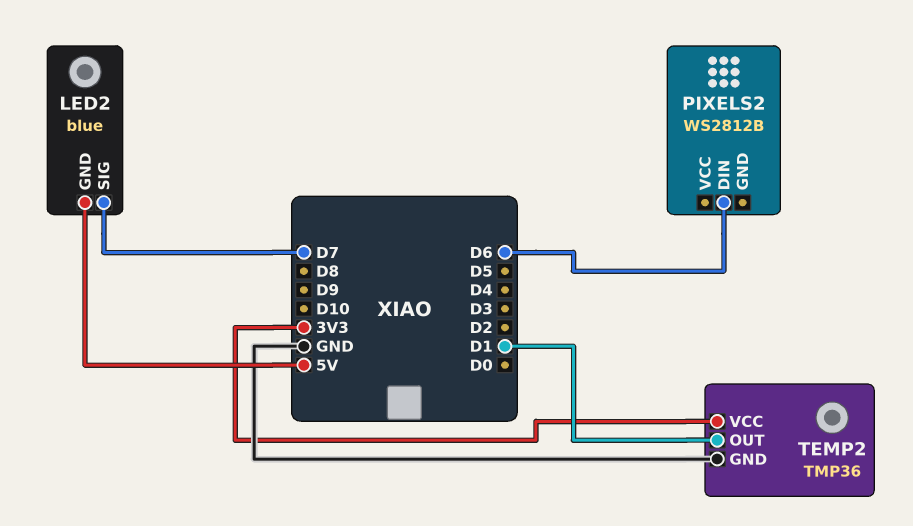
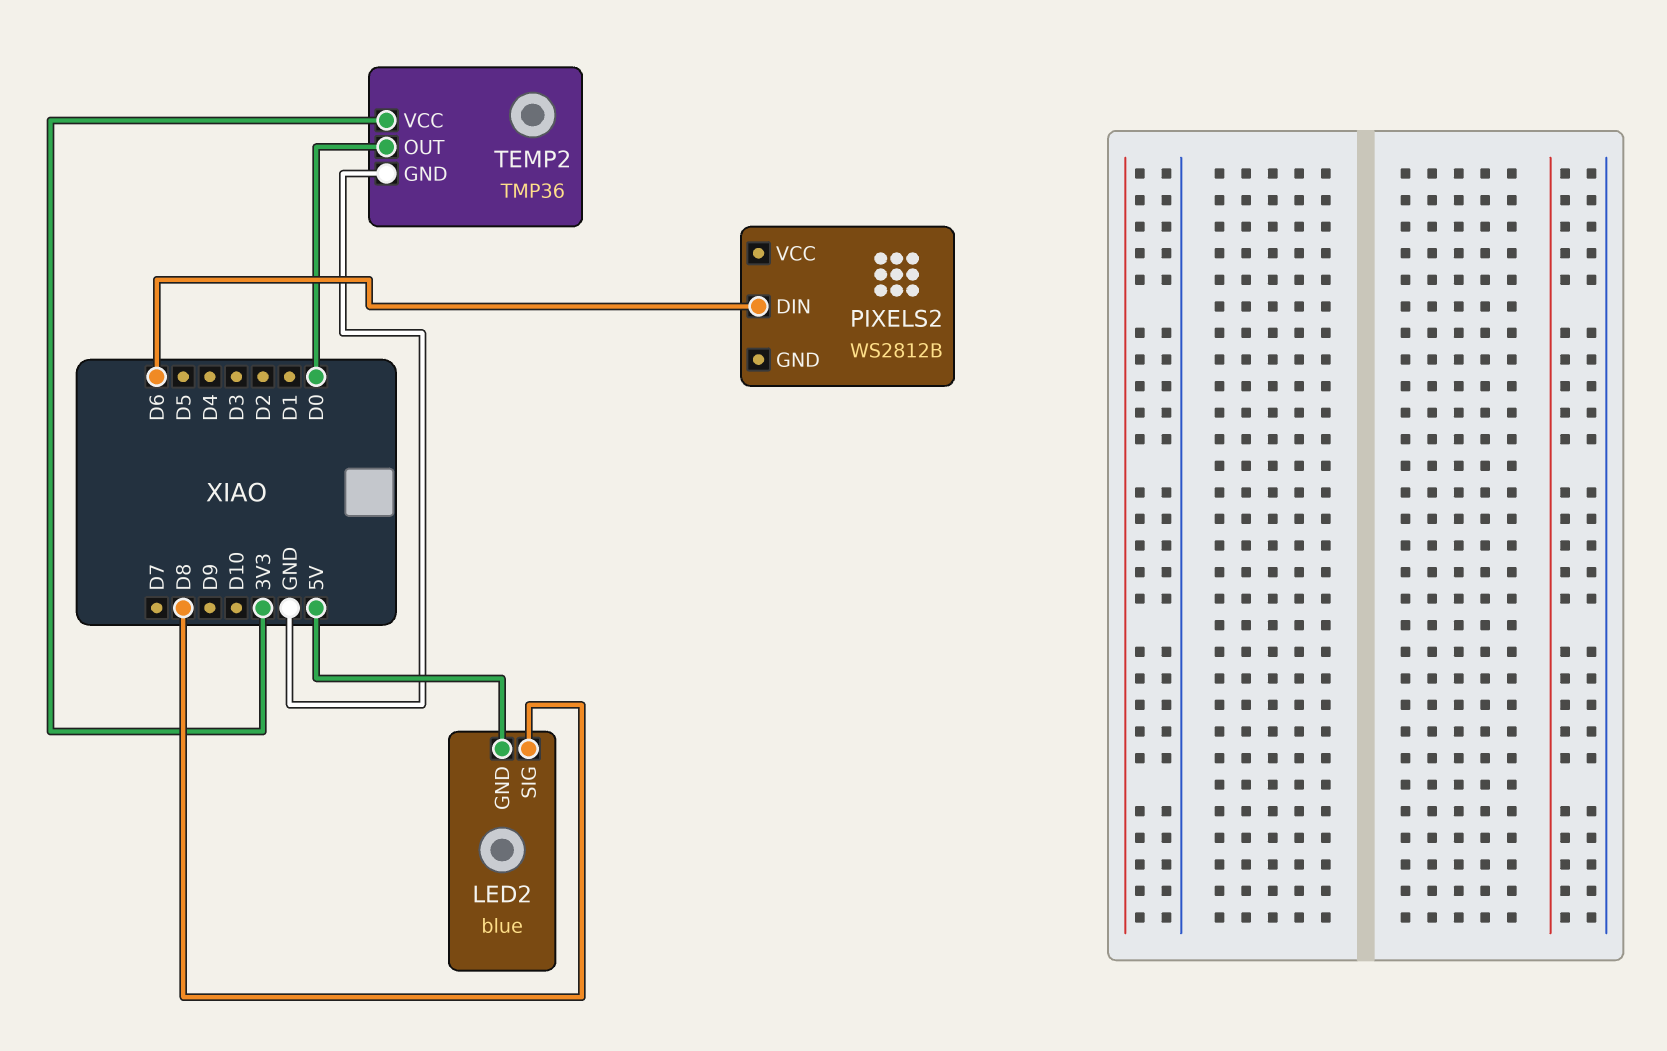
LED2 pin SIG: D7 -> D8
TEMP2 pin OUT: D1 -> D0

